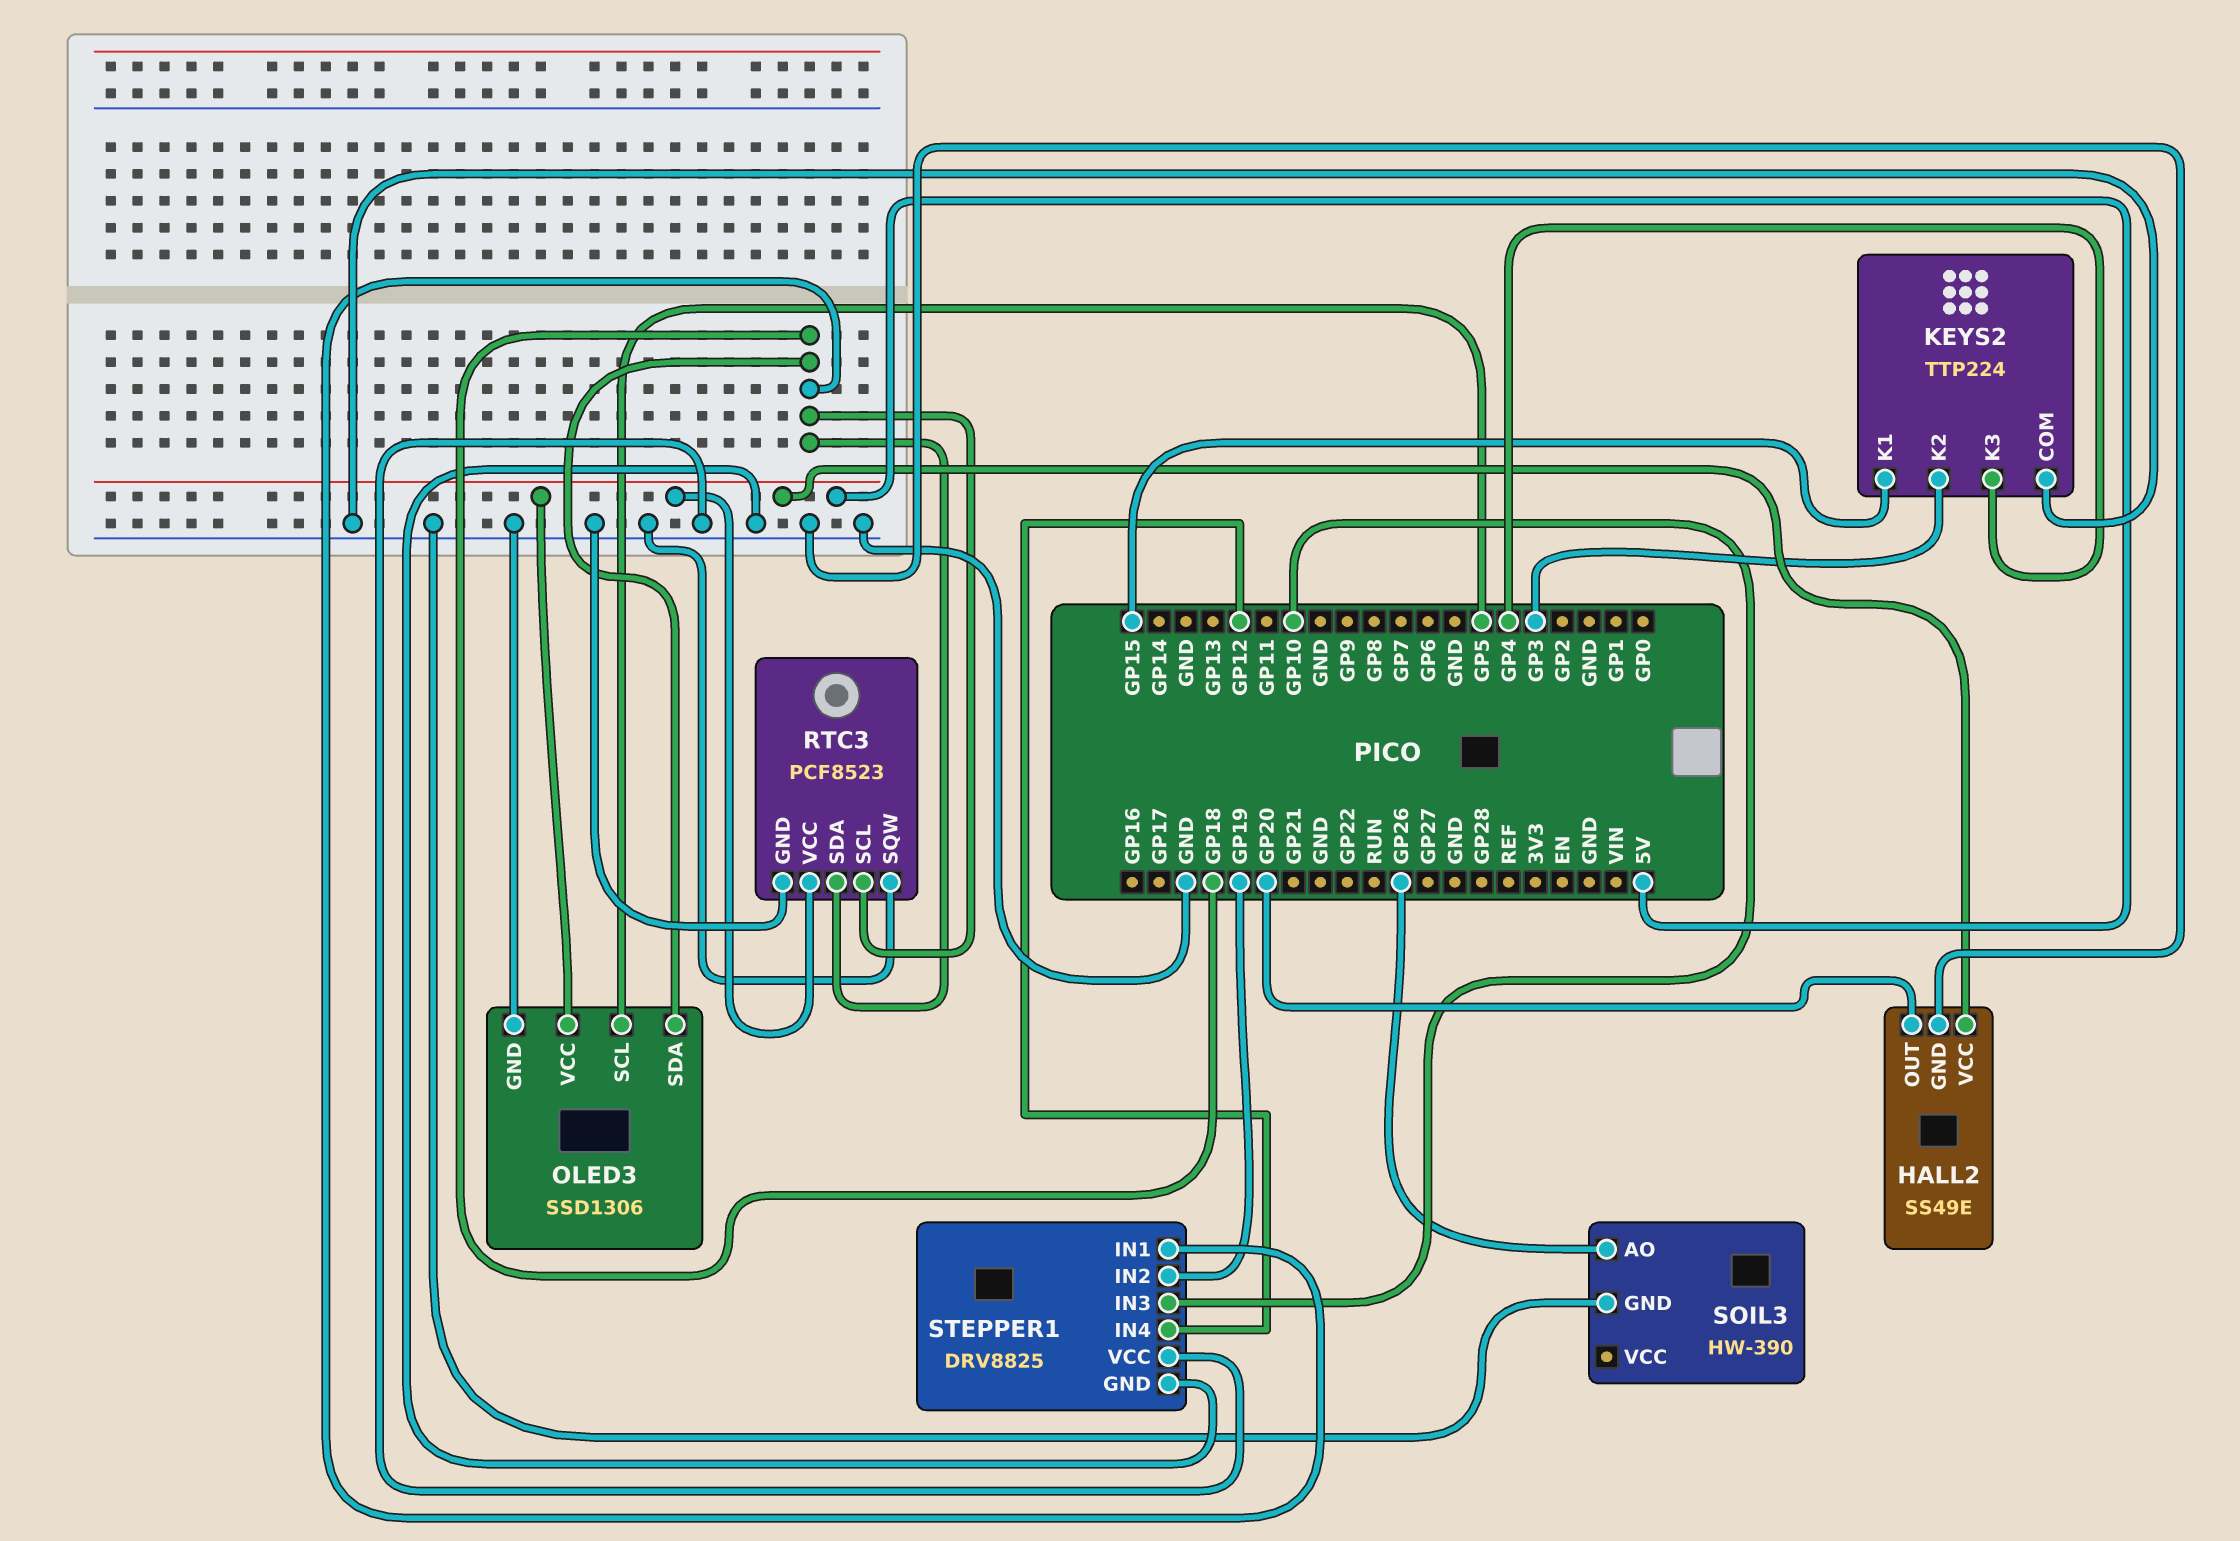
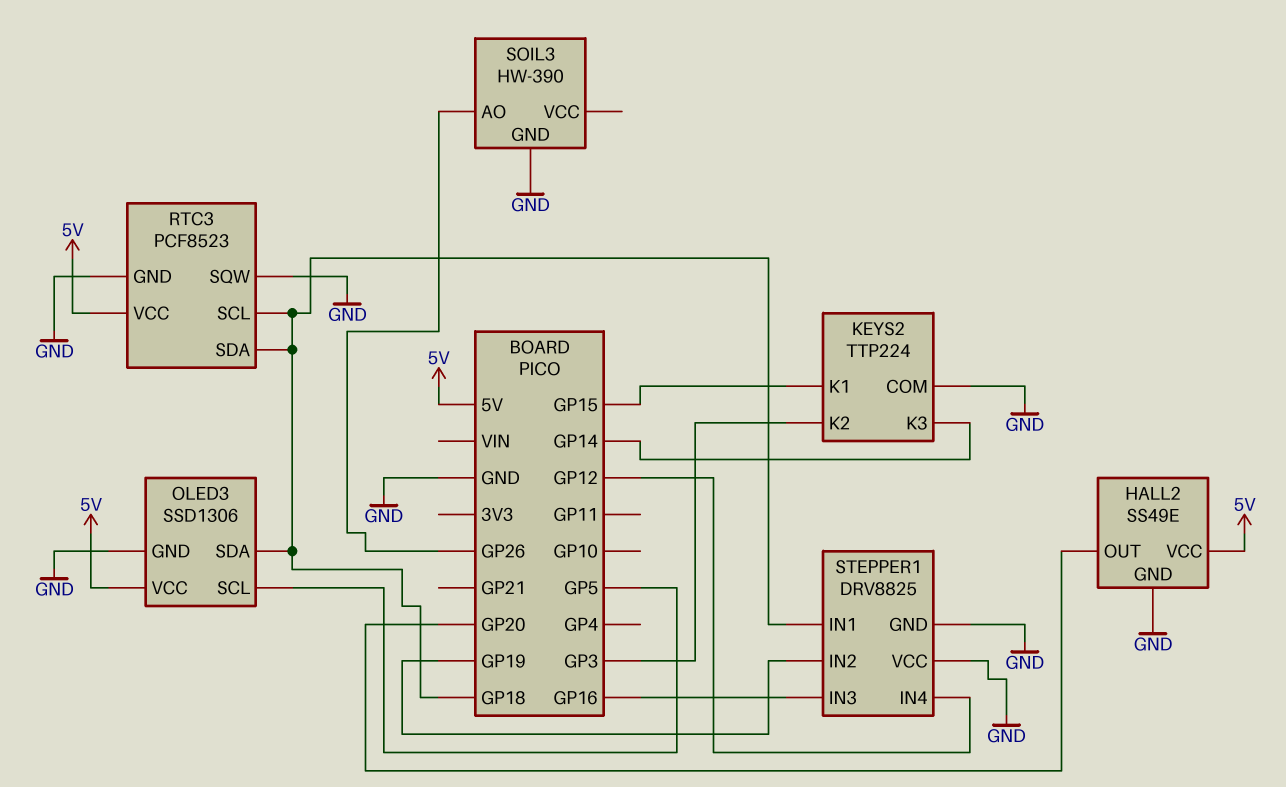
KEYS2 pin K3: GP4 -> GP14
STEPPER1 pin IN3: GP10 -> GP16

